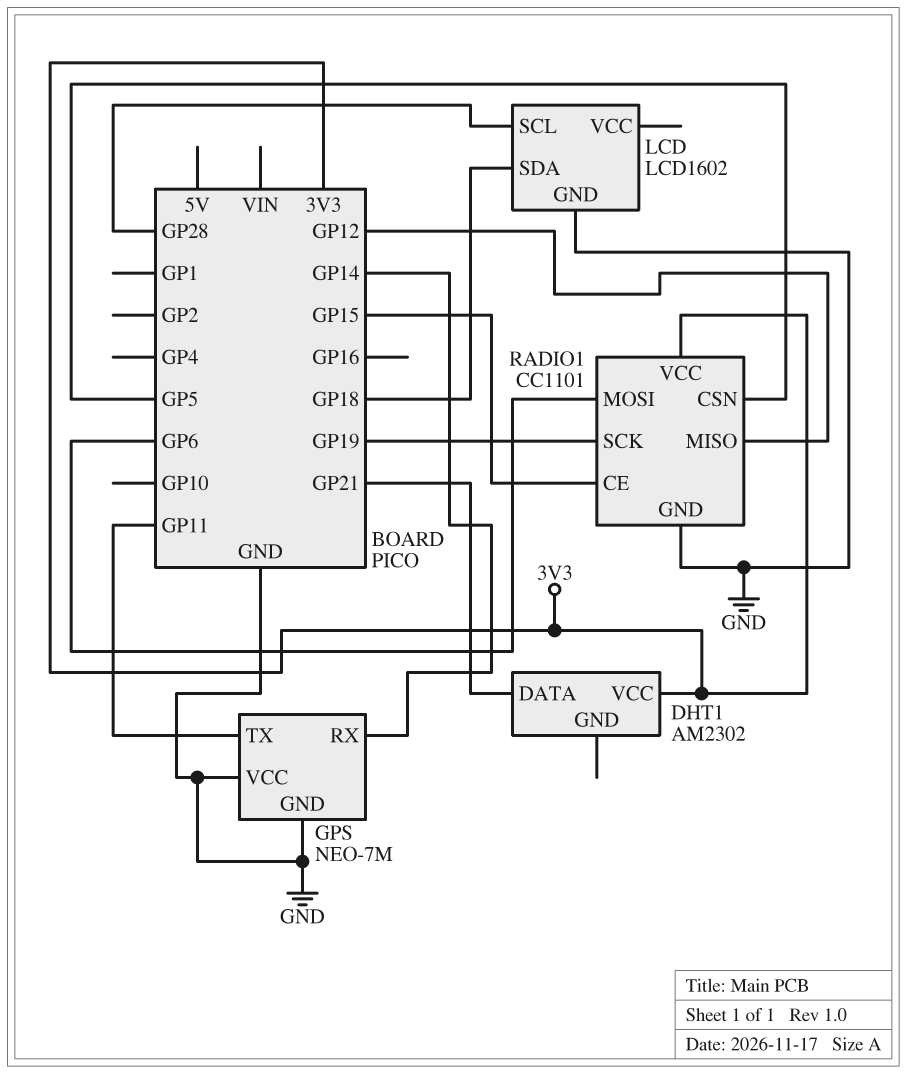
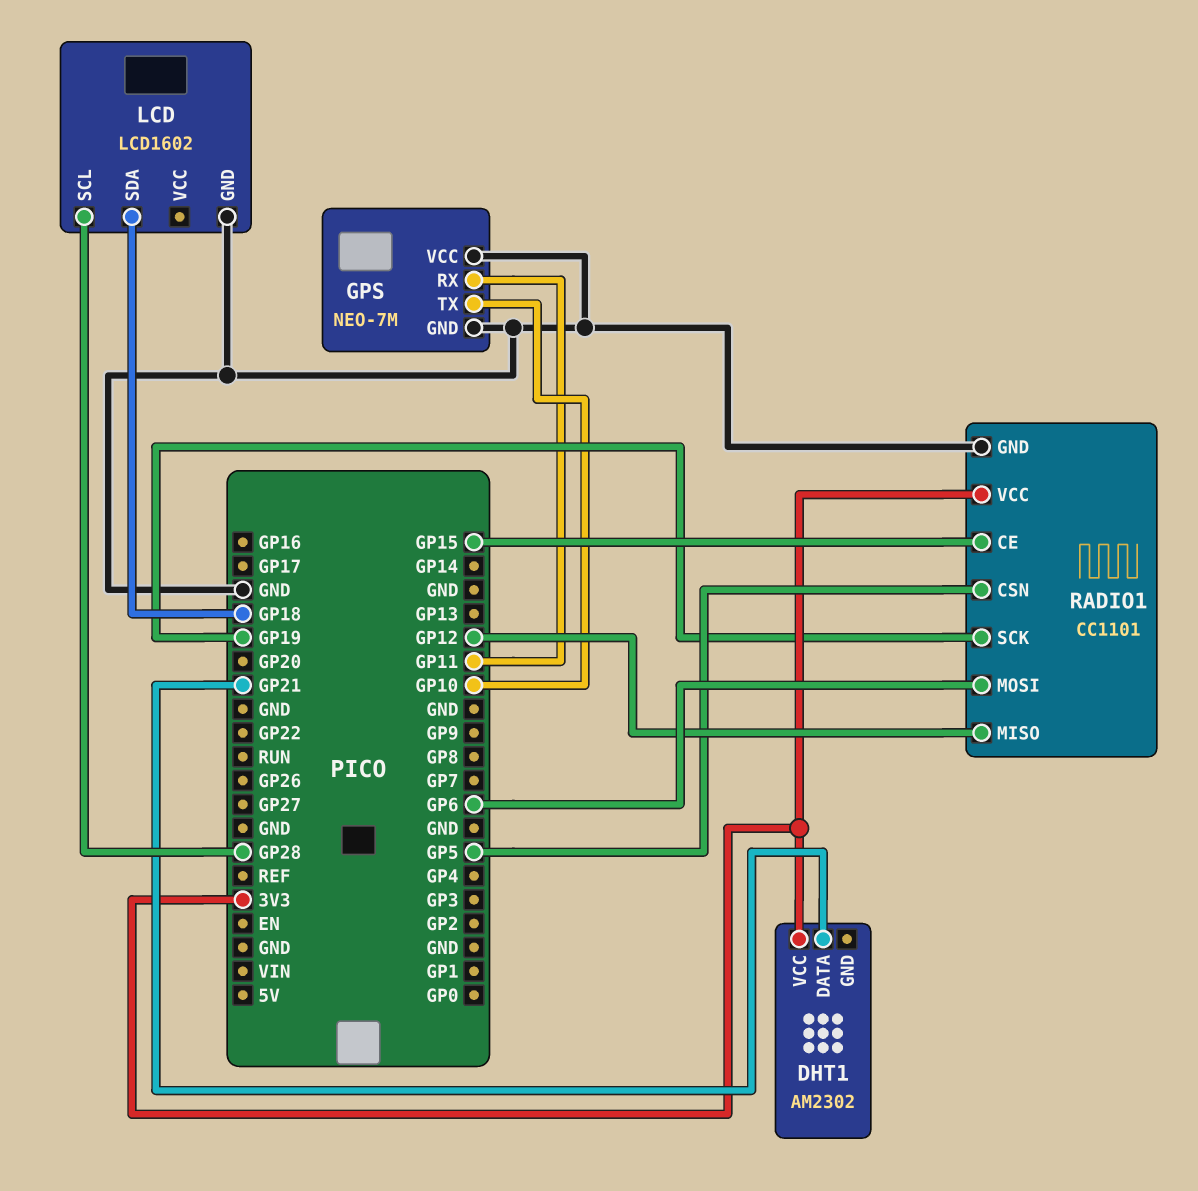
GPS pin RX: GP14 -> GP11
GPS pin TX: GP11 -> GP10

